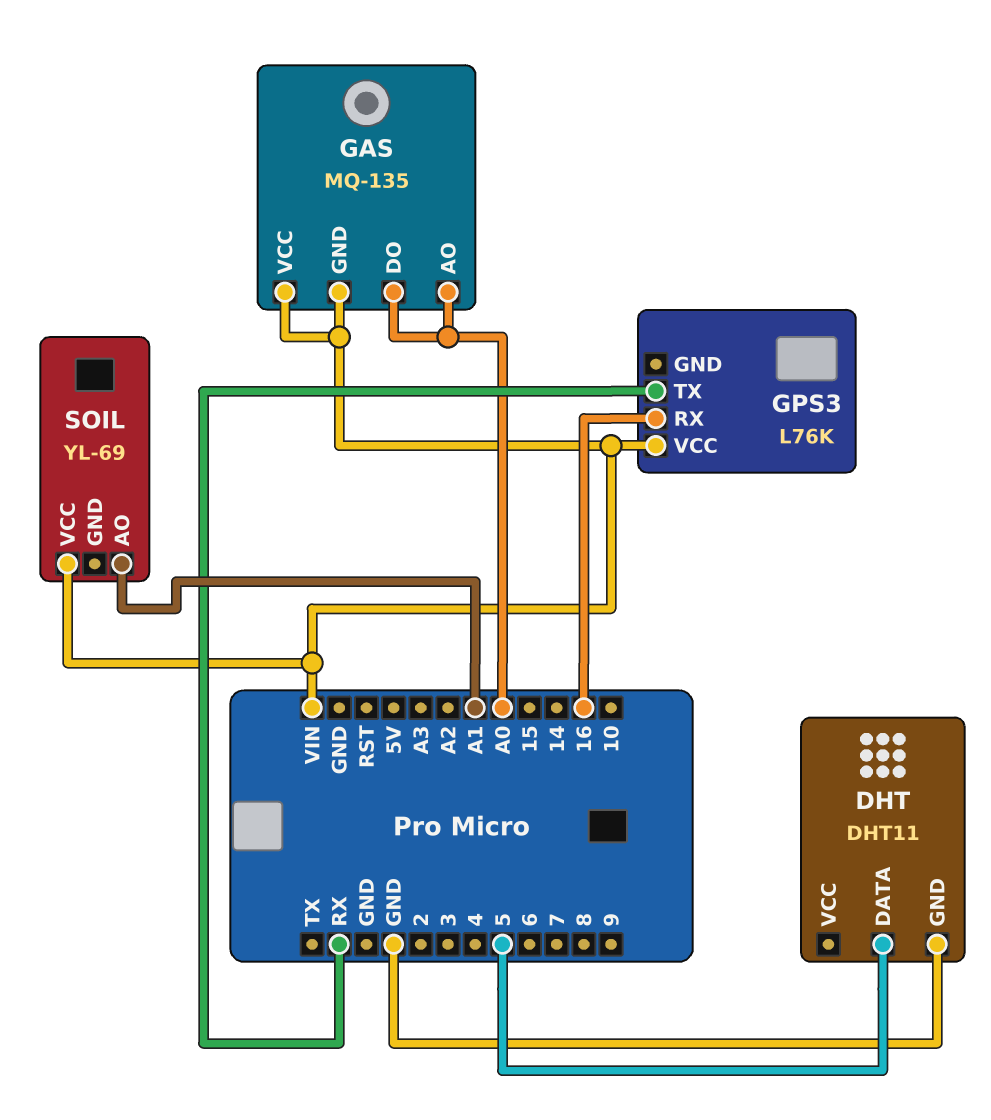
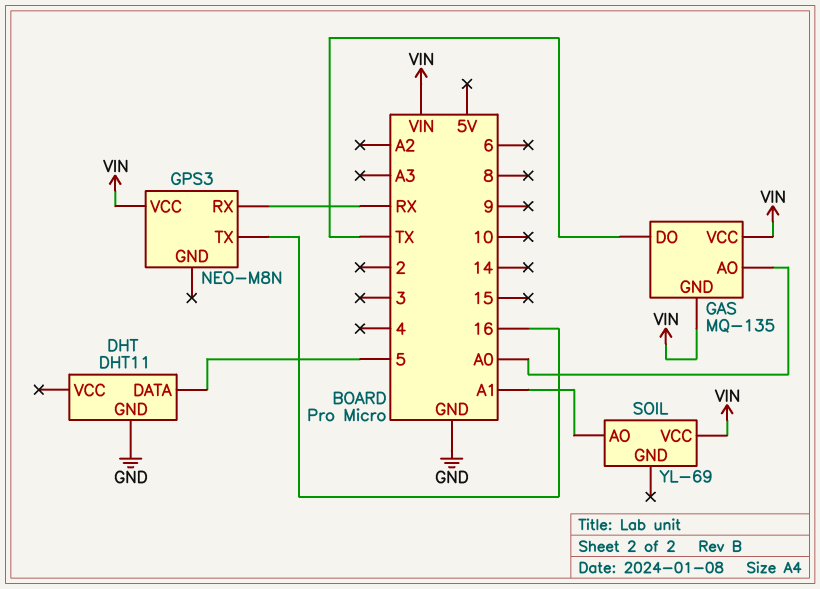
GAS pin DO: A0 -> TX
GPS3: L76K -> NEO-M8N
GPS3 pin RX: 16 -> RX
GPS3 pin TX: RX -> 16

